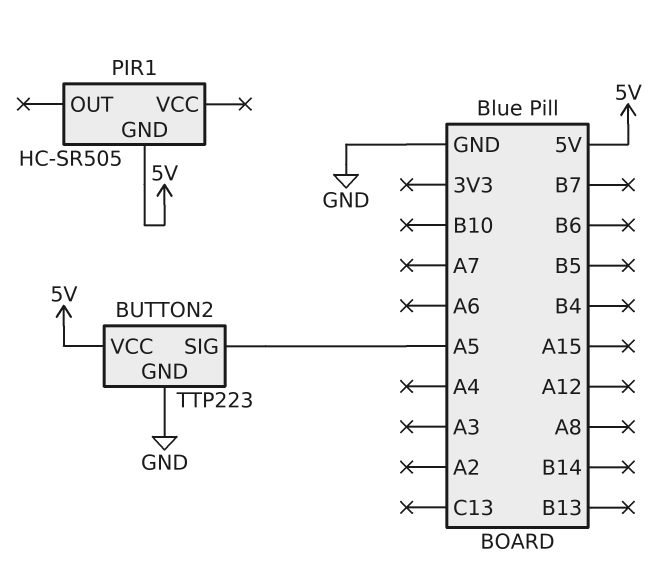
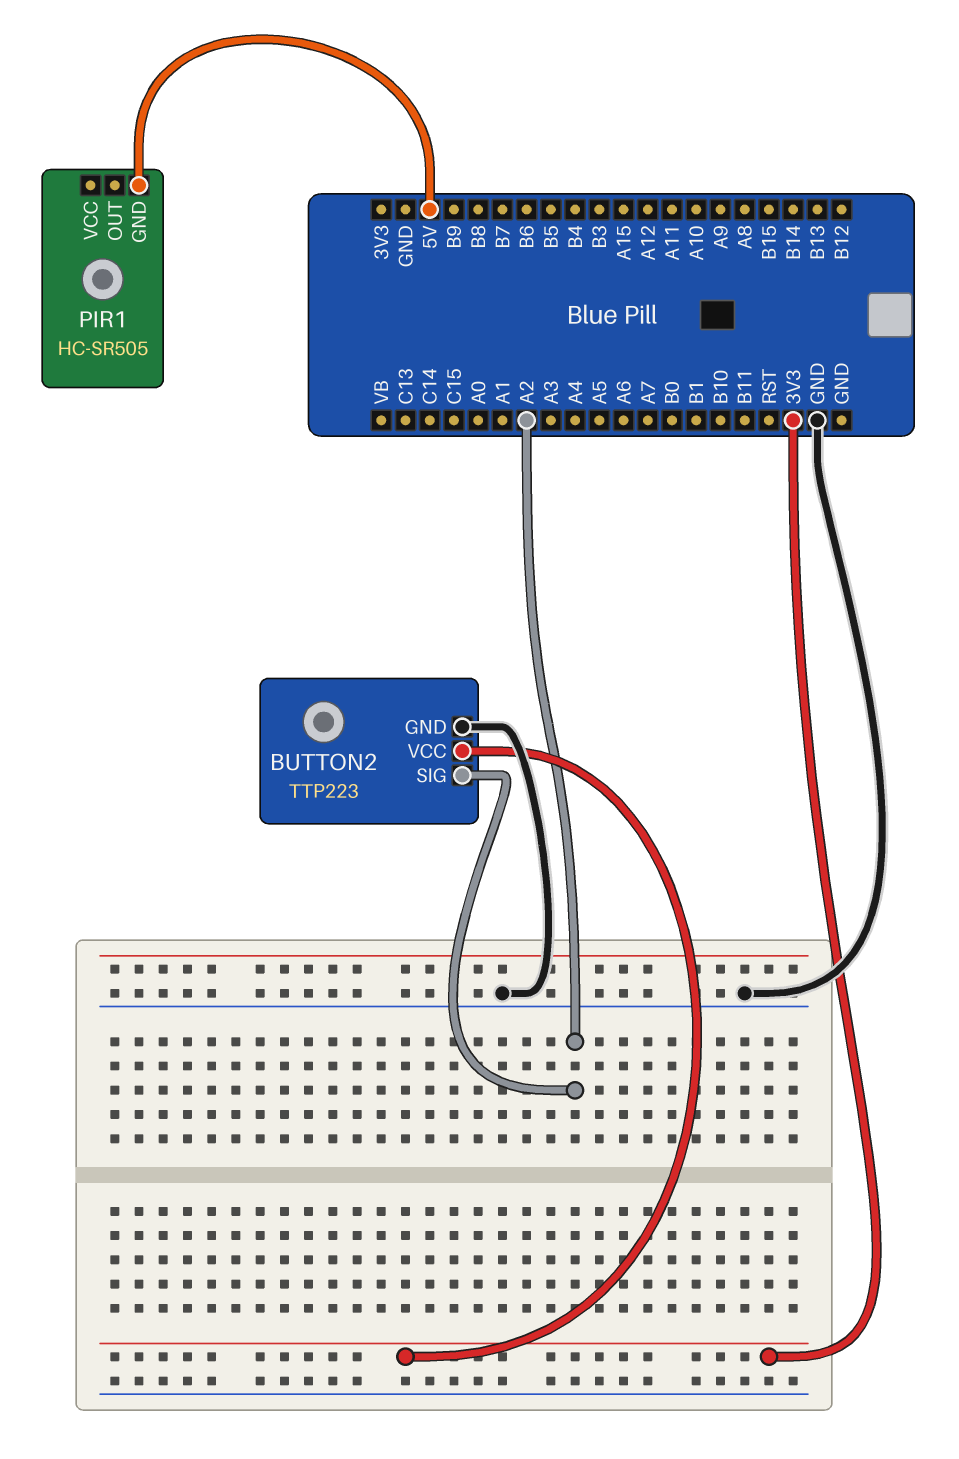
BUTTON2 pin SIG: A5 -> A2
BUTTON2 pin VCC: 5V -> 3V3

